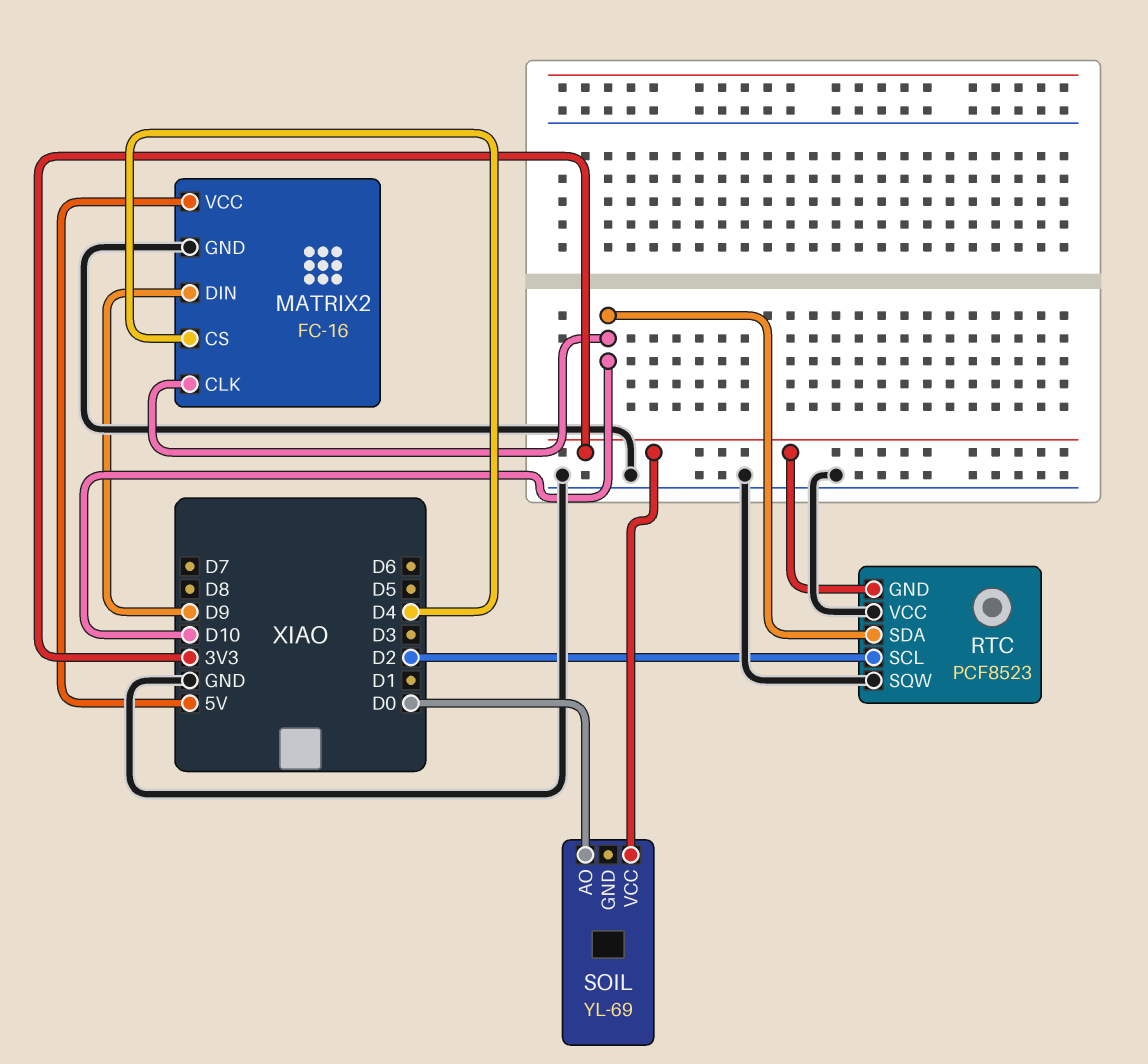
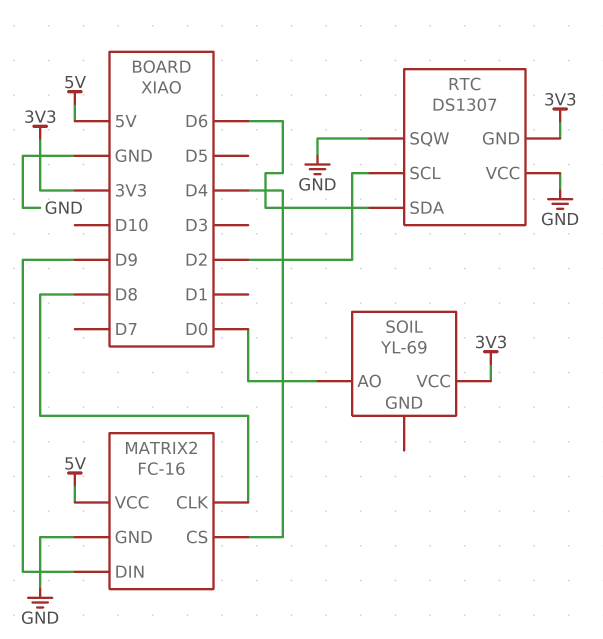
MATRIX2 pin CLK: D10 -> D8
RTC: PCF8523 -> DS1307
RTC pin SDA: D10 -> D6

